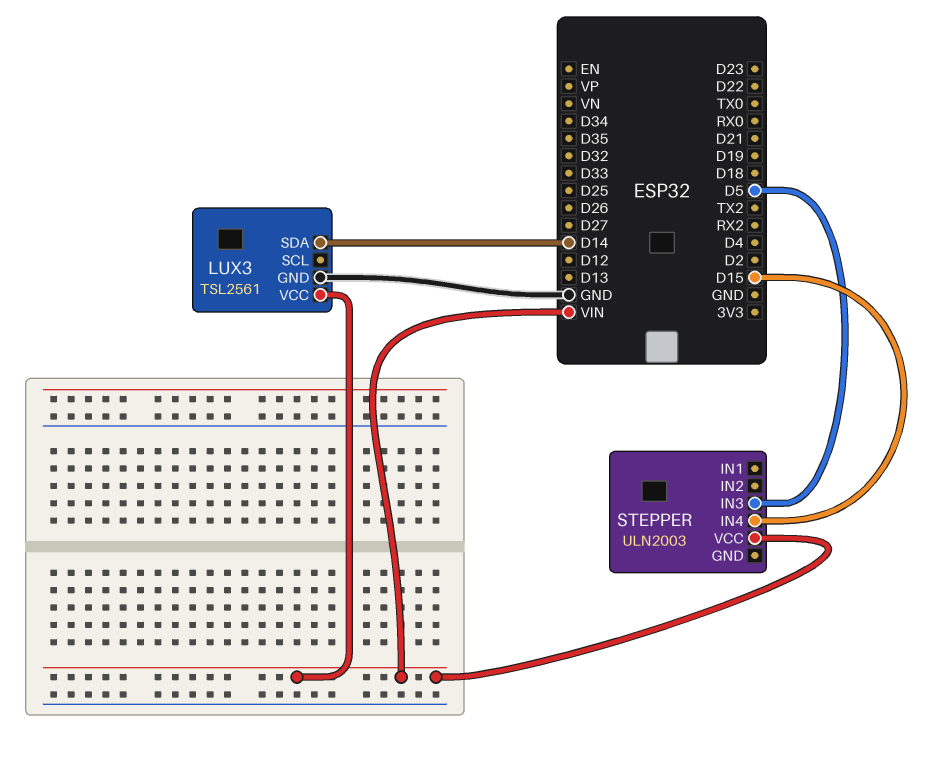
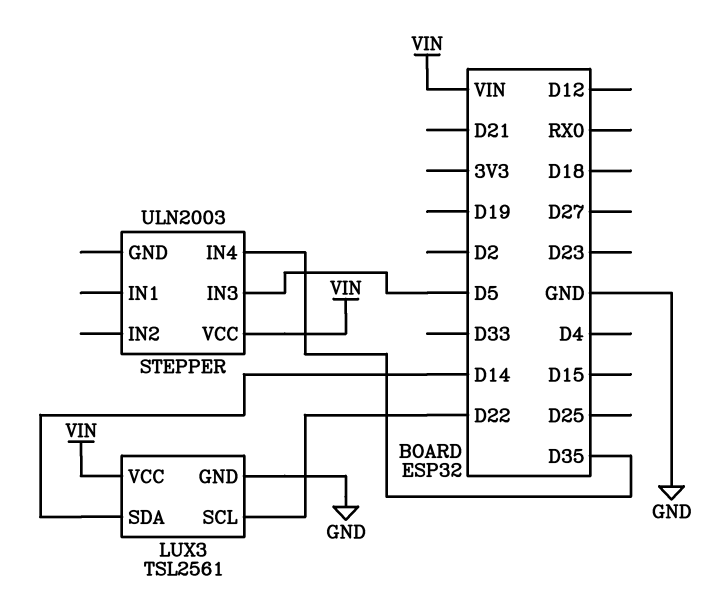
LUX3 pin SCL: none -> D22
STEPPER pin IN4: D15 -> D35

